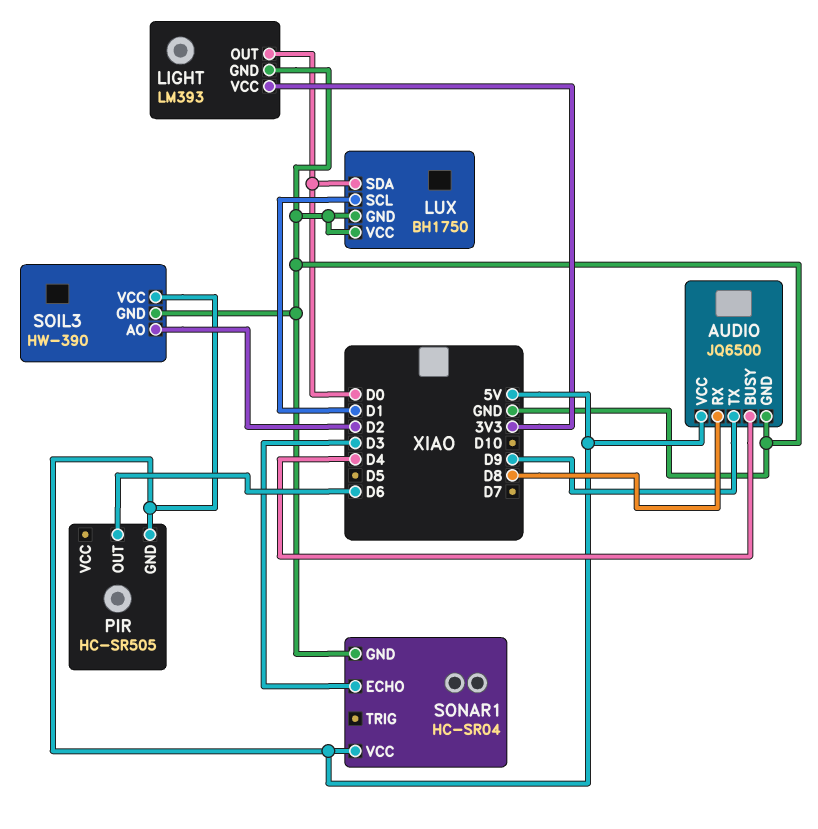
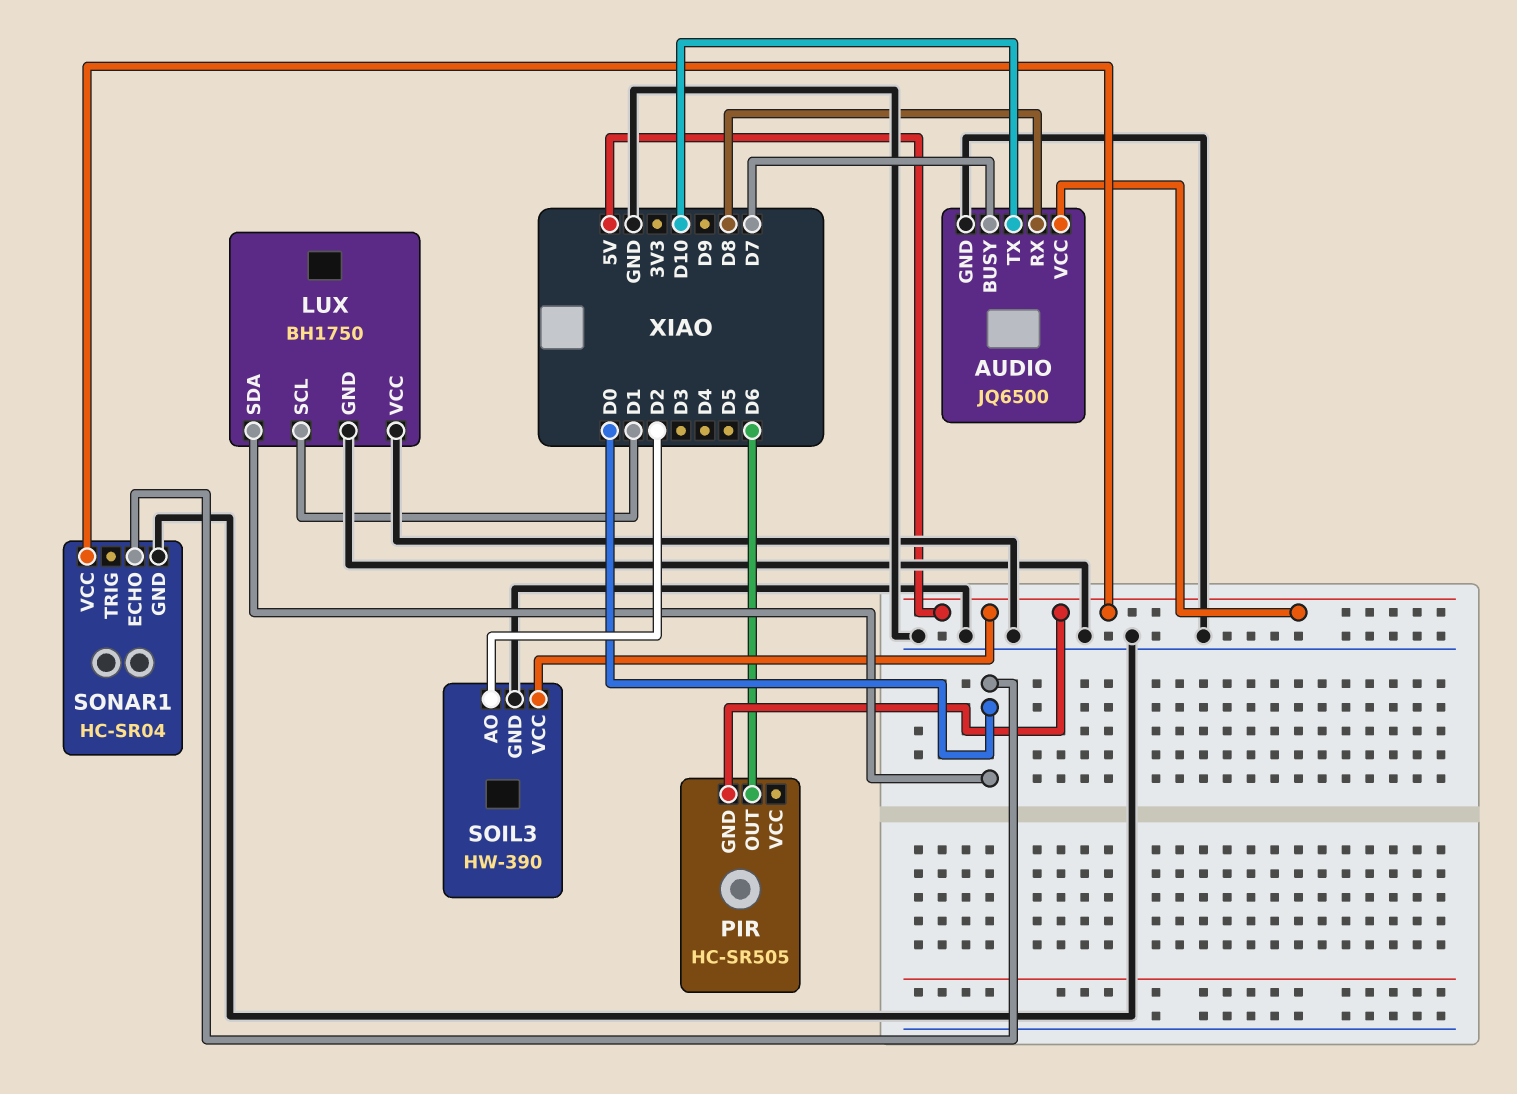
AUDIO pin BUSY: D4 -> D7
AUDIO pin TX: D9 -> D10
LIGHT: LM393 -> none
LIGHT pin GND: GND -> none
LIGHT pin OUT: D0 -> none
LIGHT pin VCC: 3V3 -> none
SONAR1 pin ECHO: D3 -> D0

